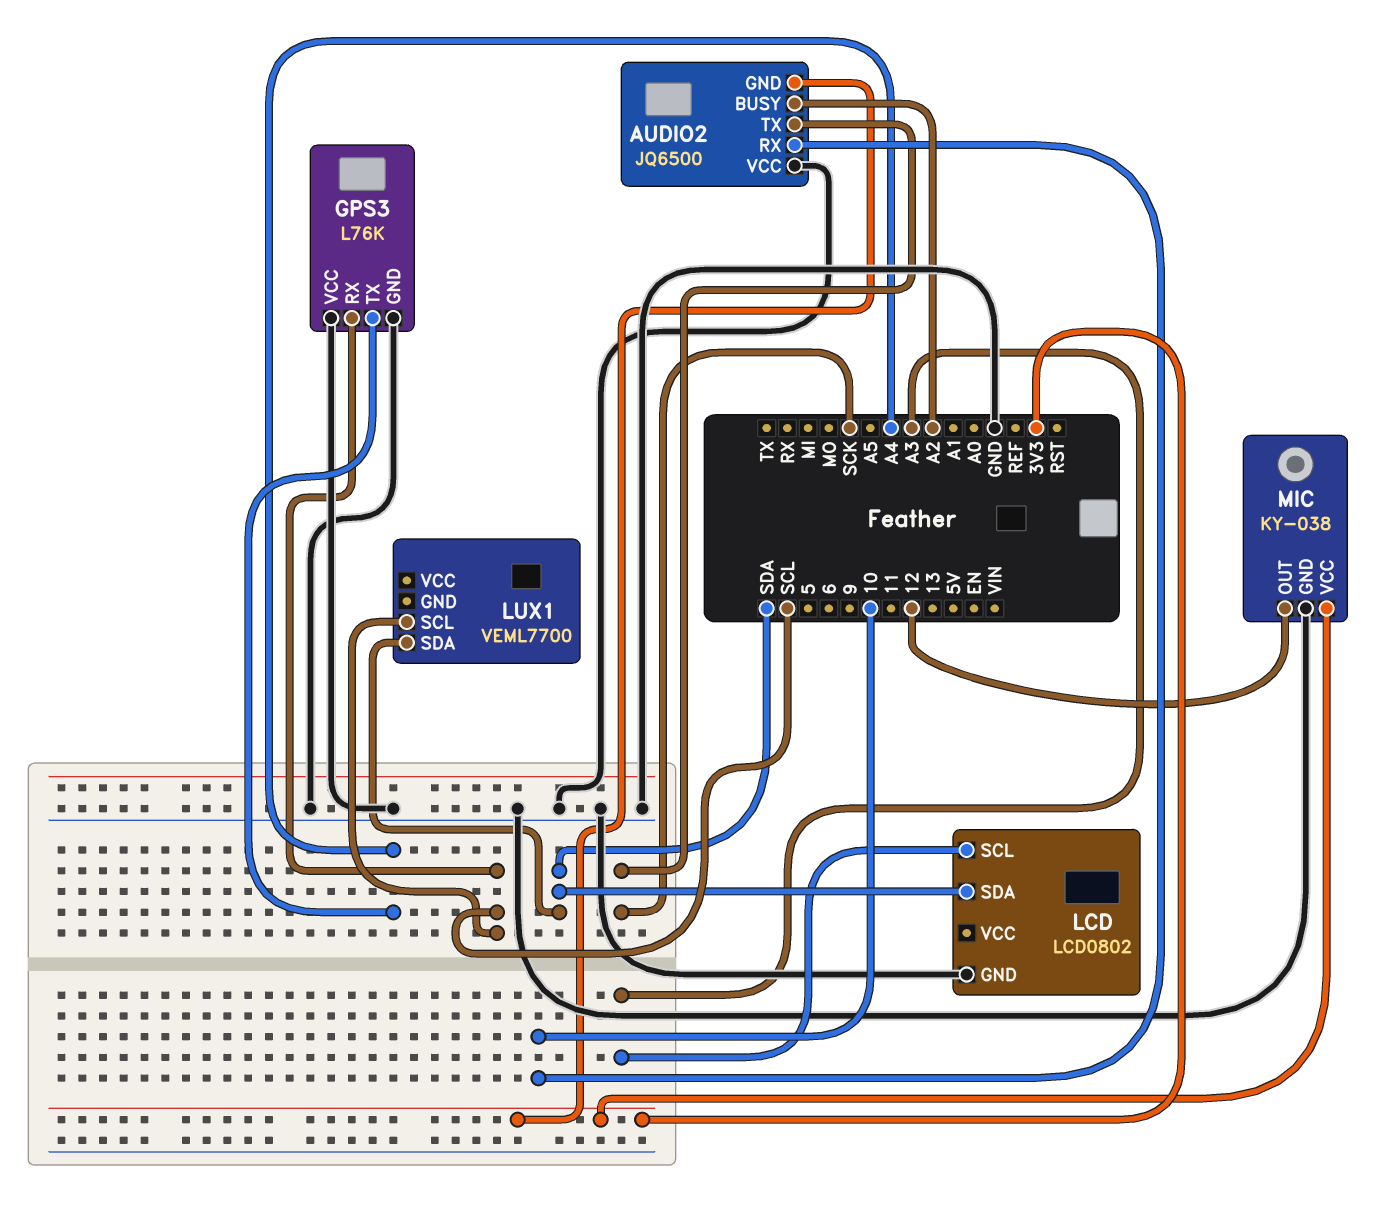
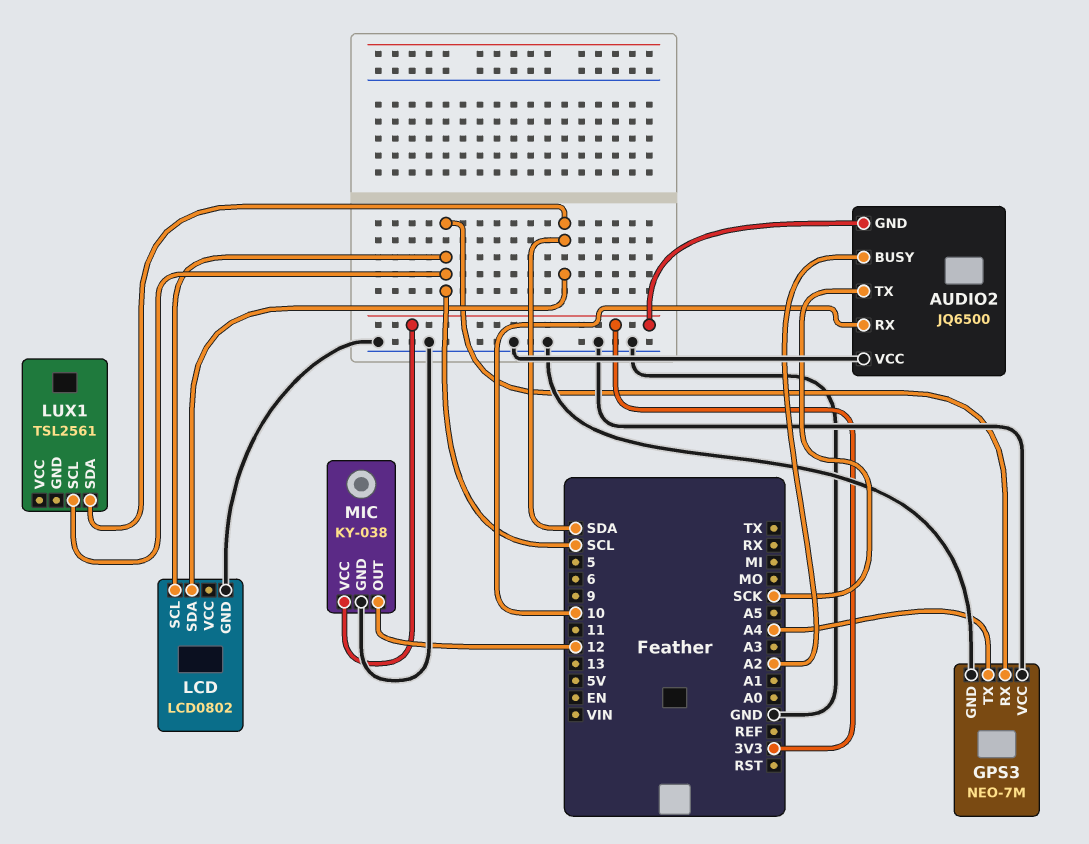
GPS3: L76K -> NEO-7M
LCD pin SCL: A3 -> SCL
LUX1: VEML7700 -> TSL2561

